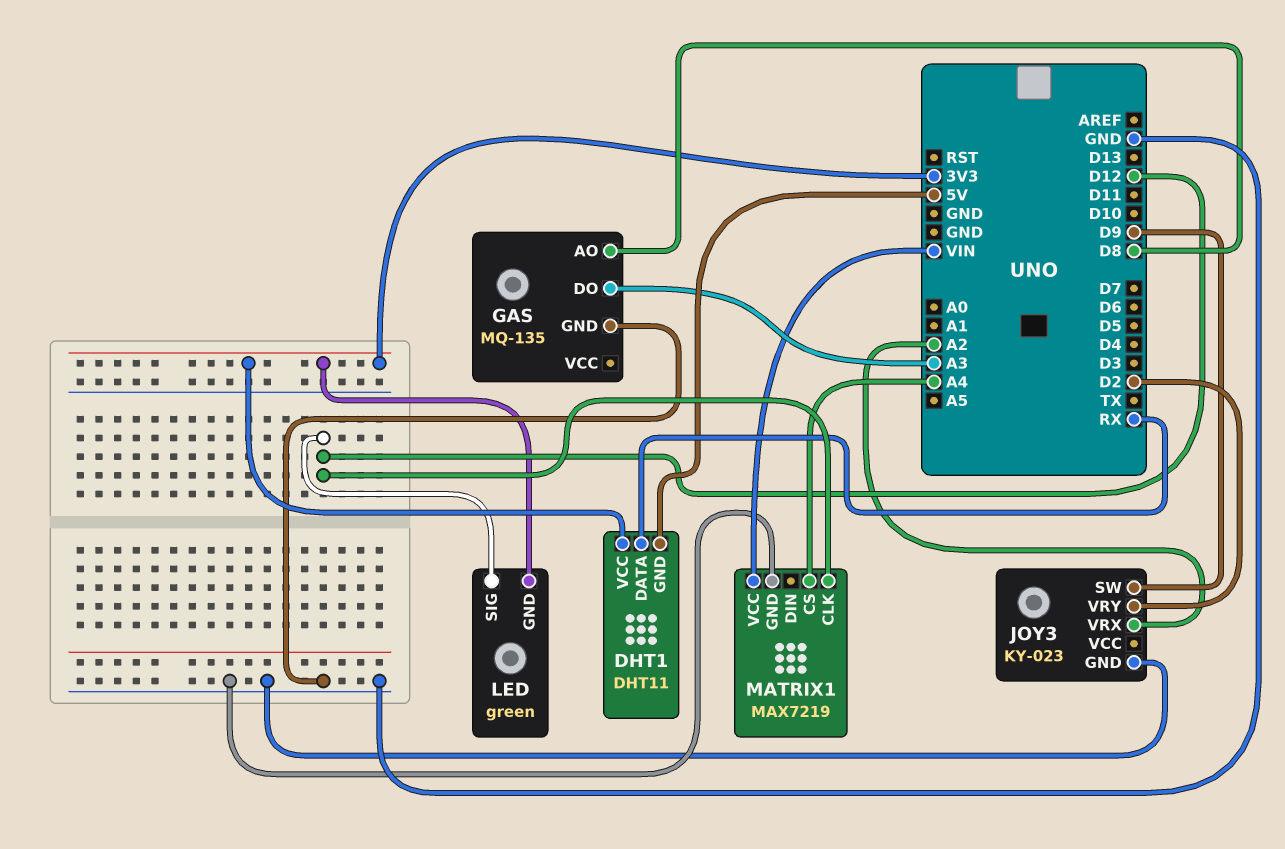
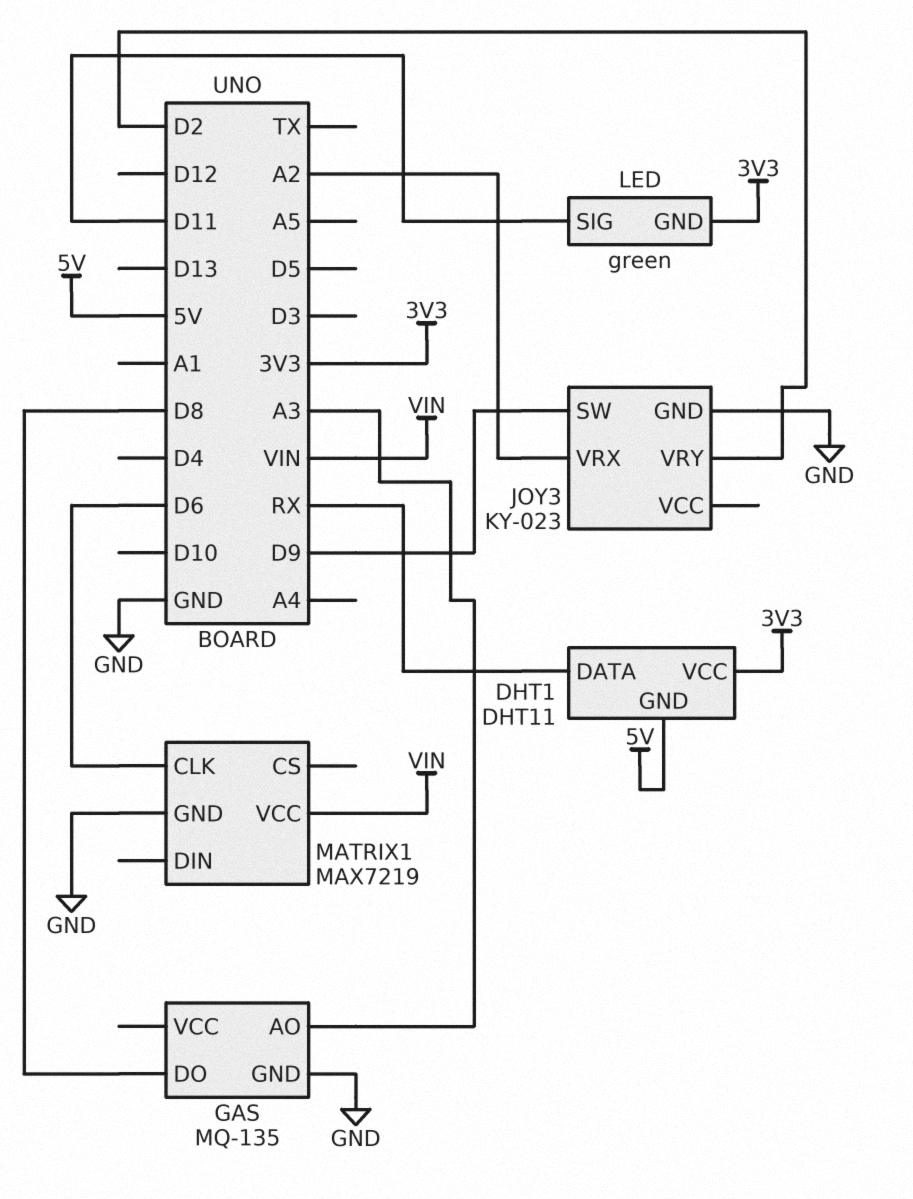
GAS pin AO: D8 -> A3
GAS pin DO: A3 -> D8
LED pin SIG: D12 -> D11
MATRIX1 pin CLK: D12 -> D6
MATRIX1 pin CS: A4 -> none

